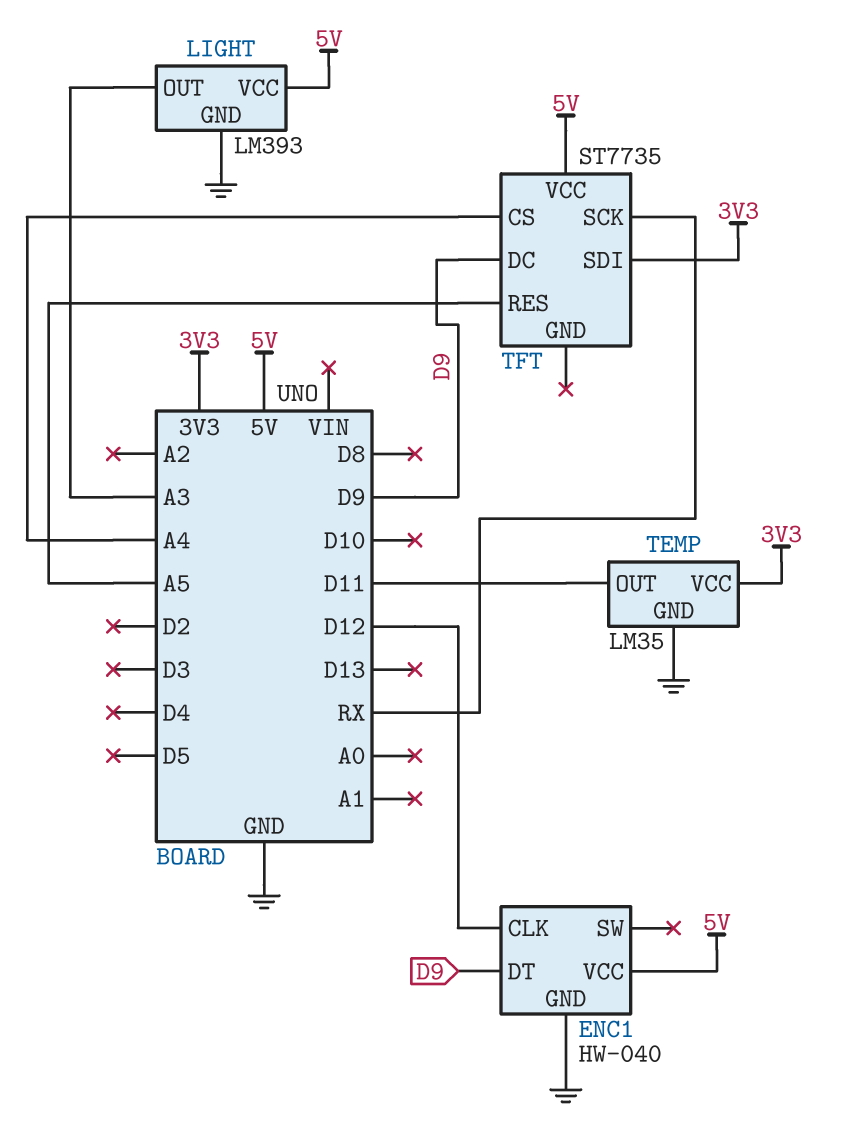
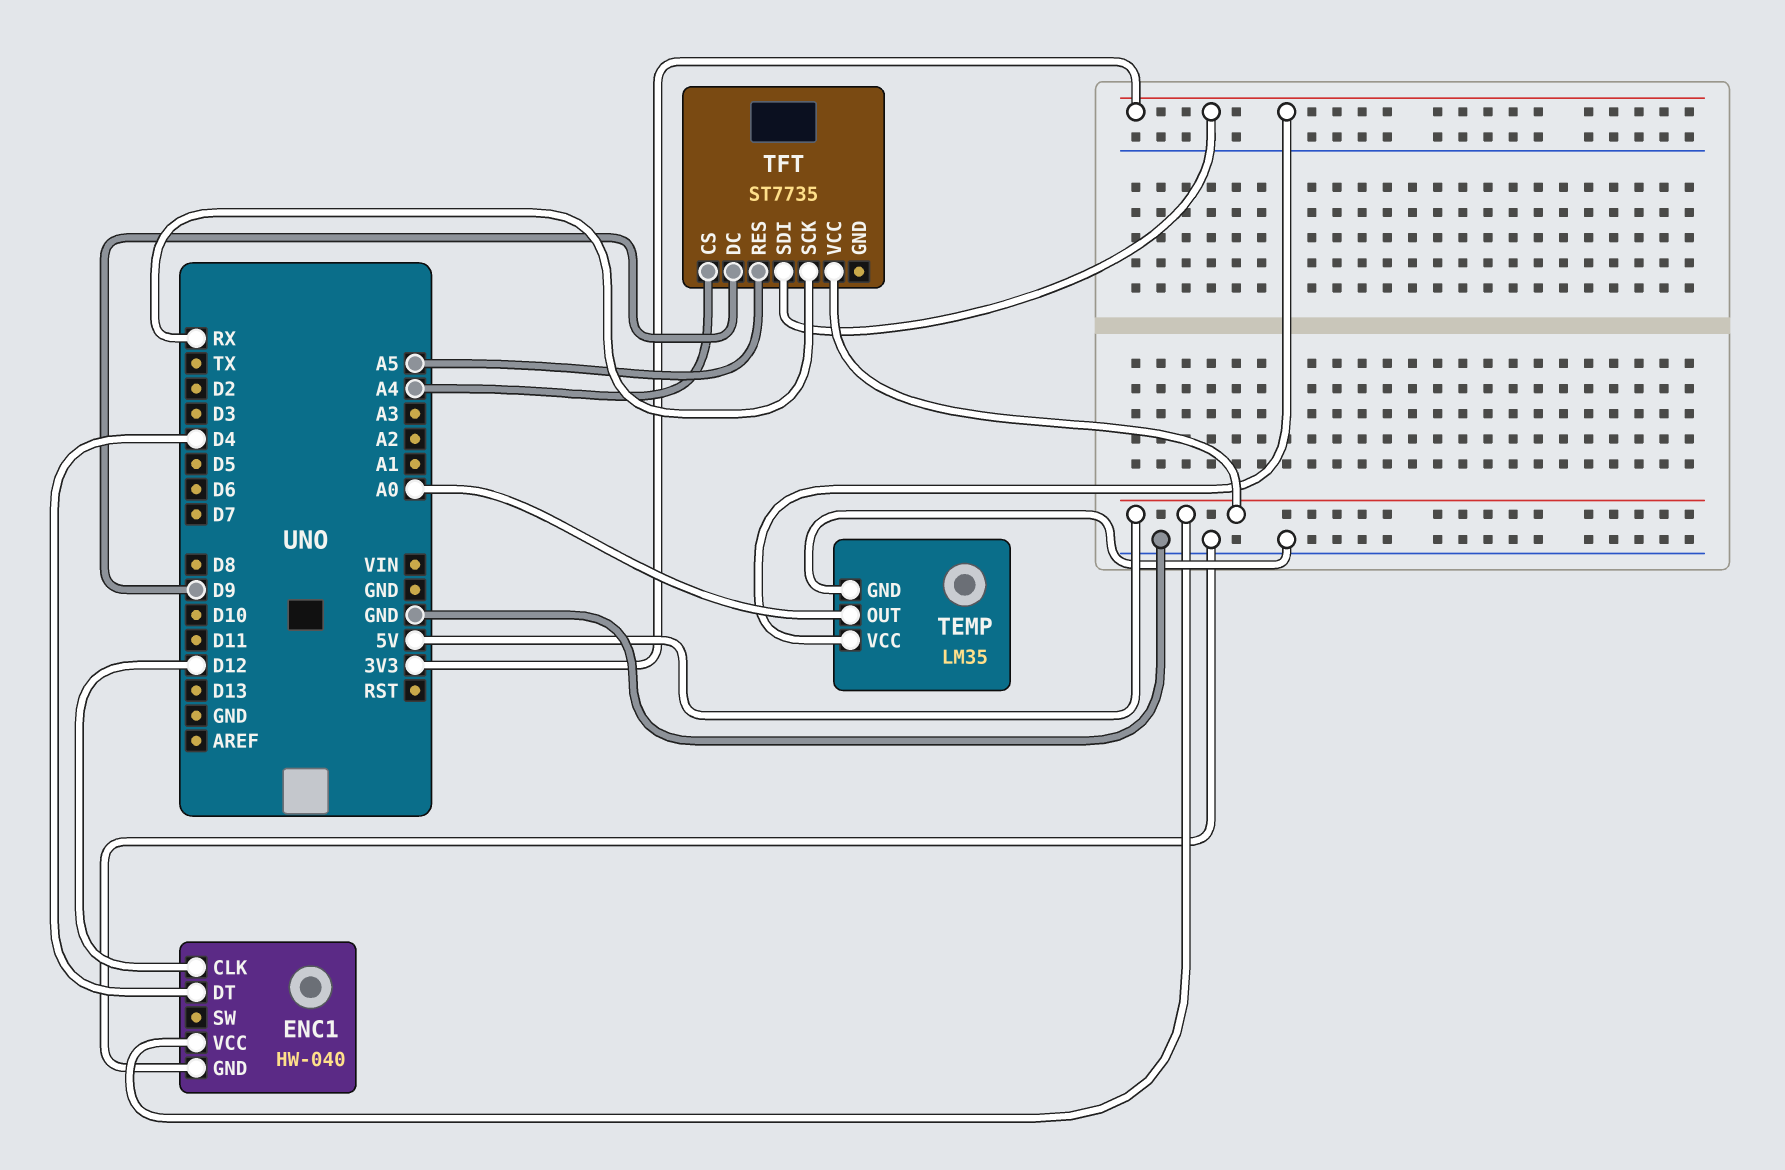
ENC1 pin DT: D9 -> D4
LIGHT: LM393 -> none
LIGHT pin GND: GND -> none
LIGHT pin OUT: A3 -> none
LIGHT pin VCC: 5V -> none
TEMP pin OUT: D11 -> A0

